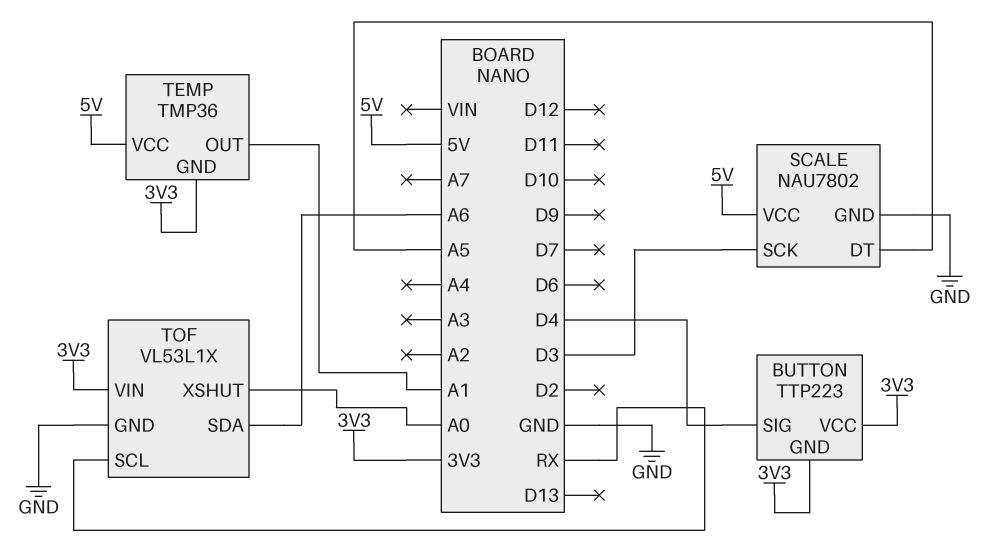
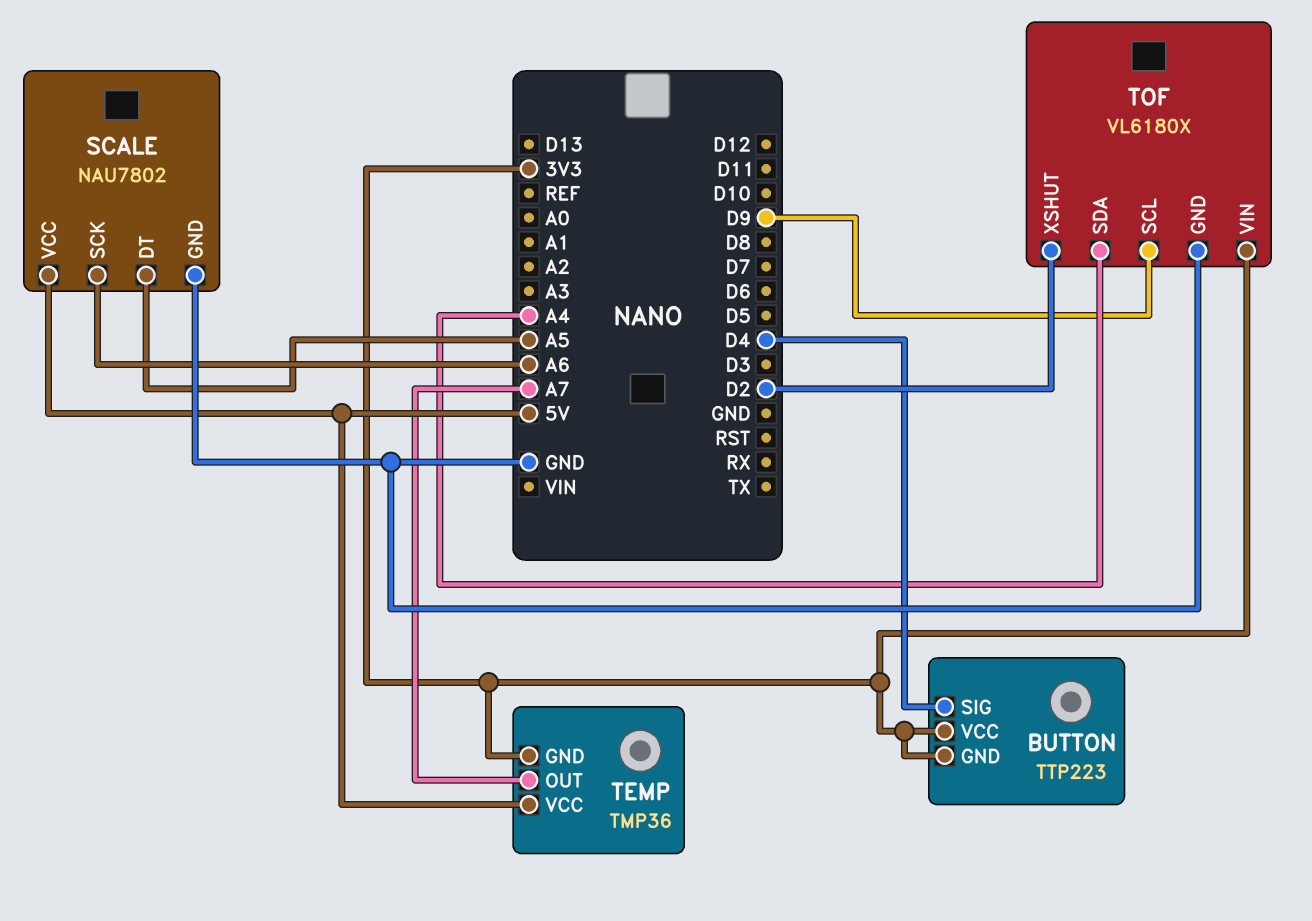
SCALE pin SCK: D3 -> A6
TEMP pin OUT: A1 -> A7
TOF: VL53L1X -> VL6180X
TOF pin SCL: RX -> D9
TOF pin SDA: A6 -> A4
TOF pin XSHUT: A0 -> D2

